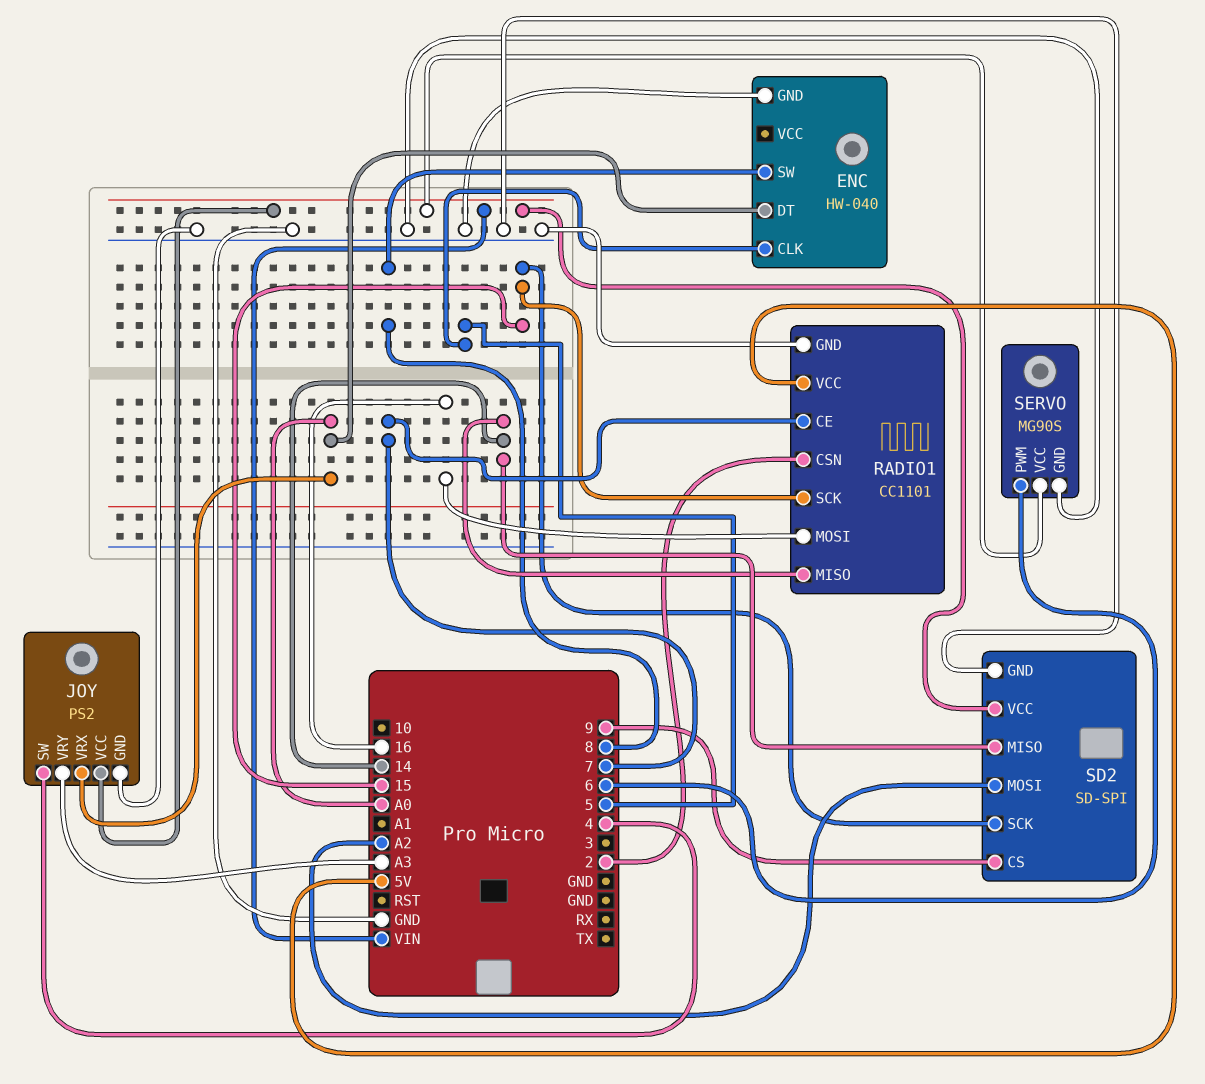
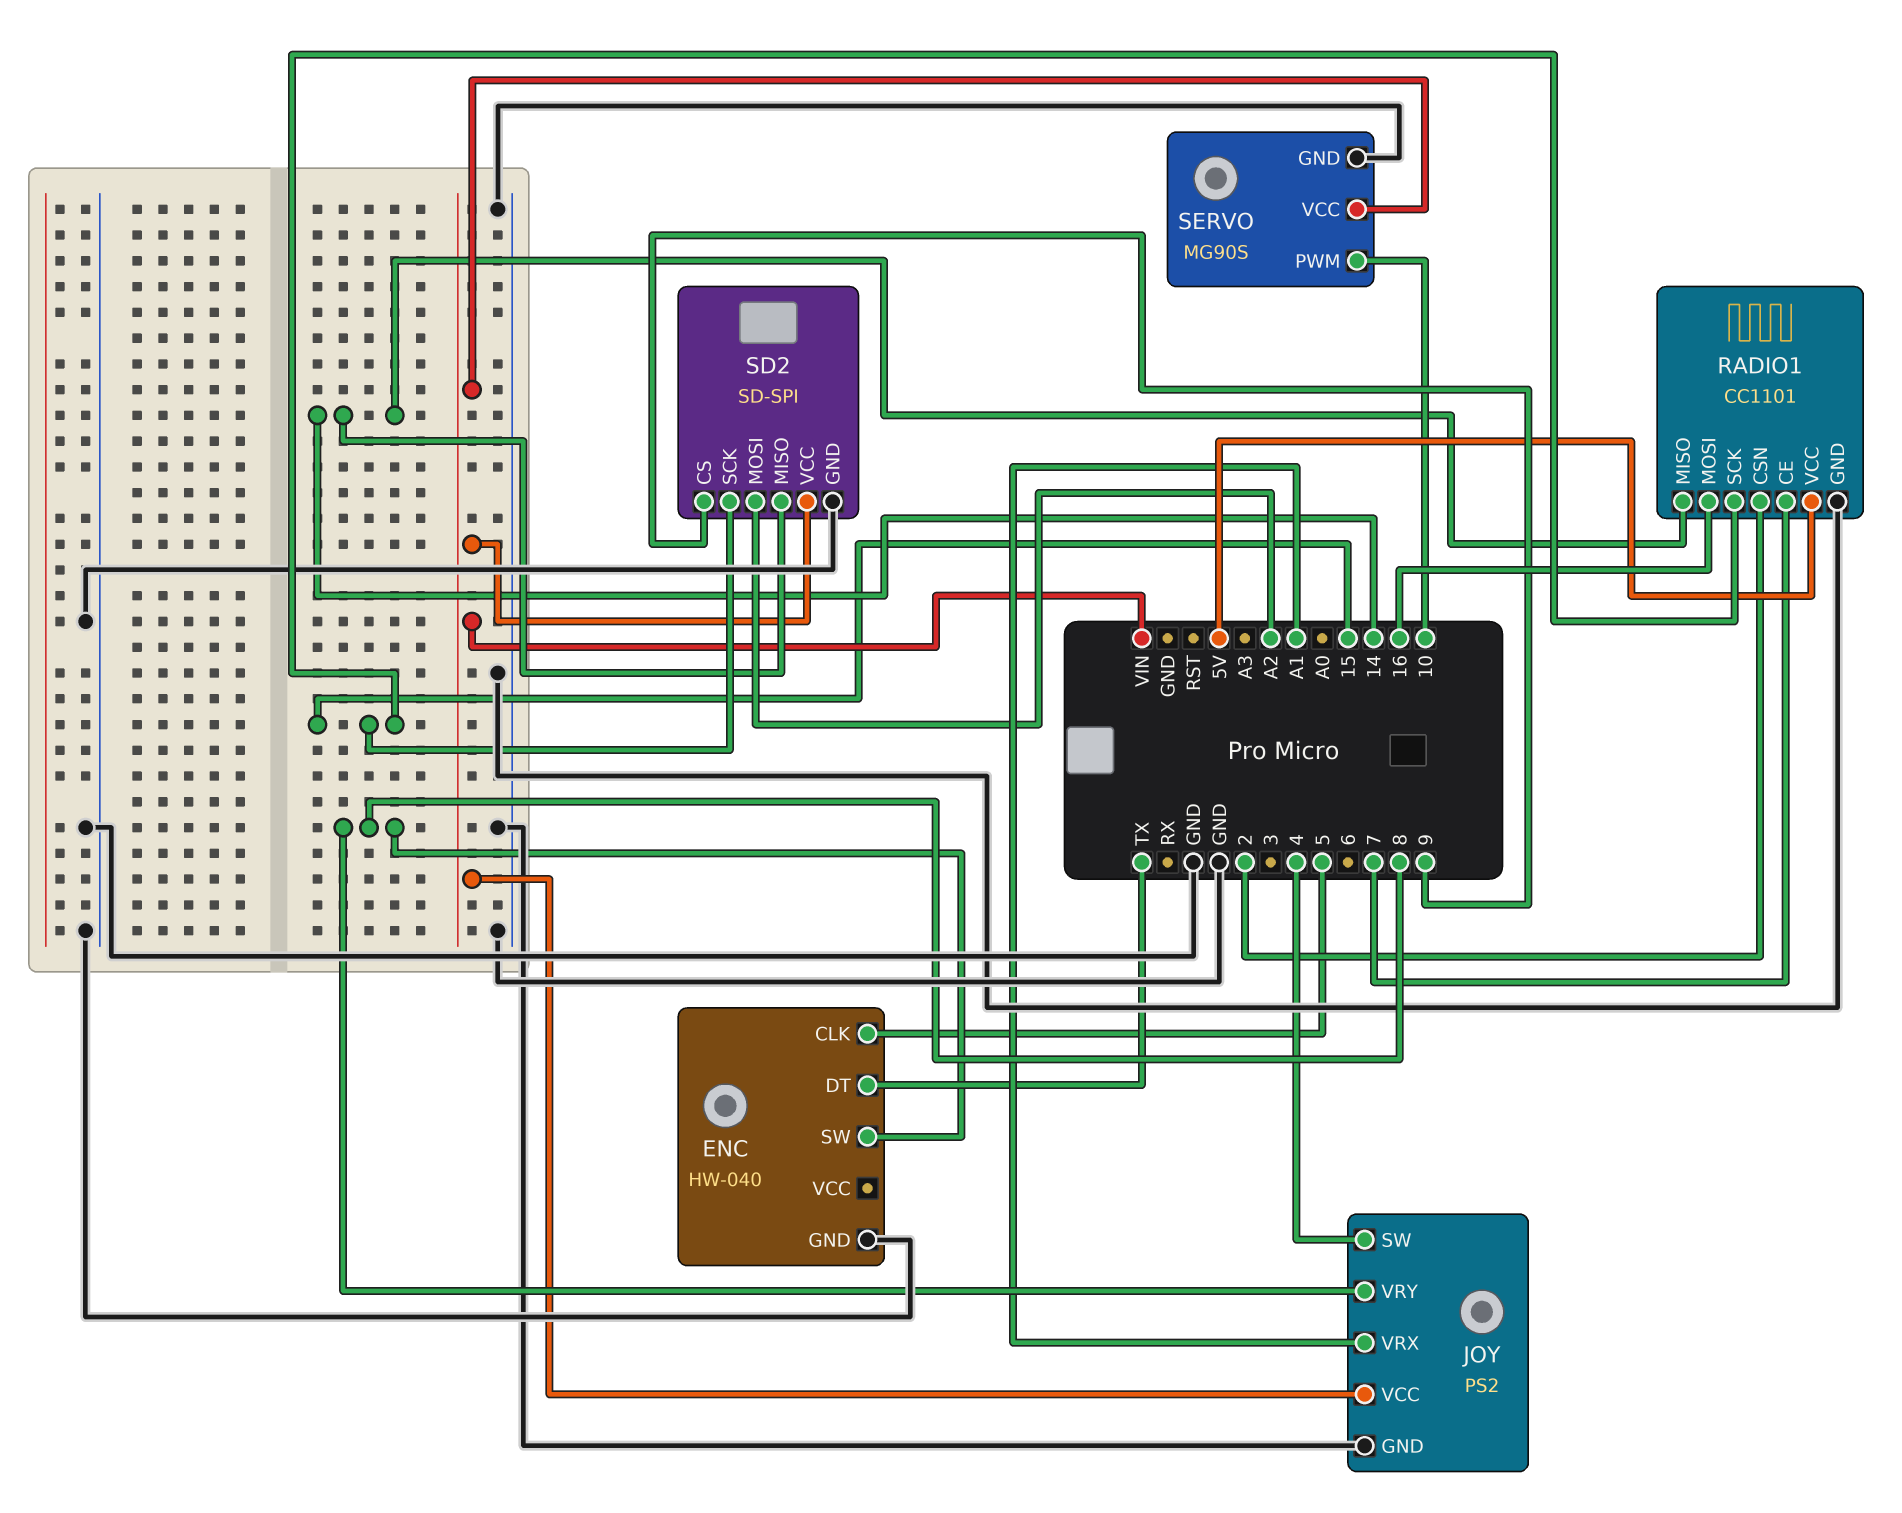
ENC pin DT: A0 -> TX
JOY pin VRX: A0 -> A1
JOY pin VRY: A3 -> 8
SERVO pin PWM: 6 -> 10

